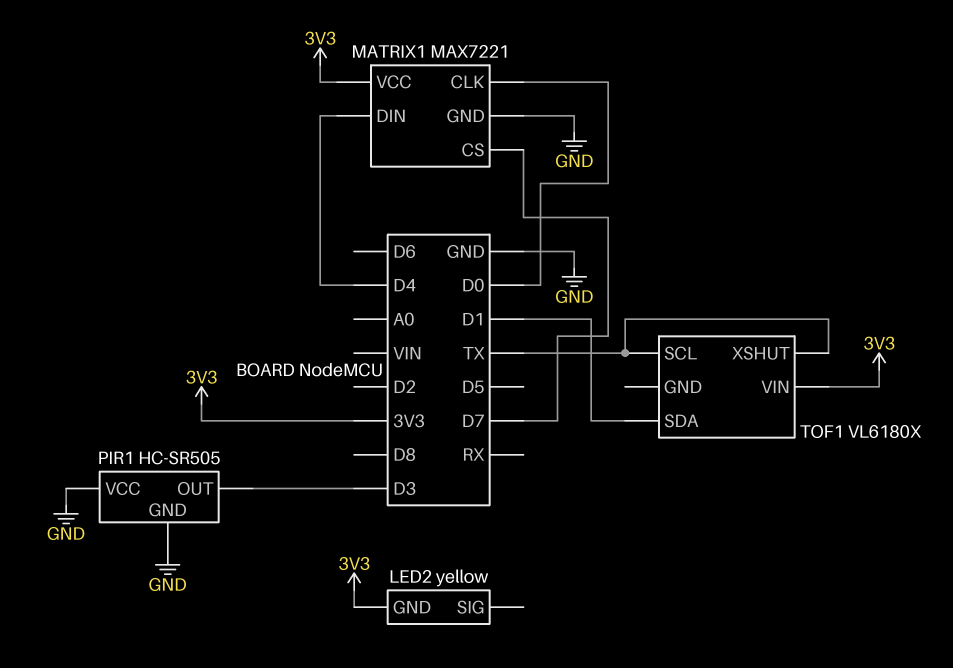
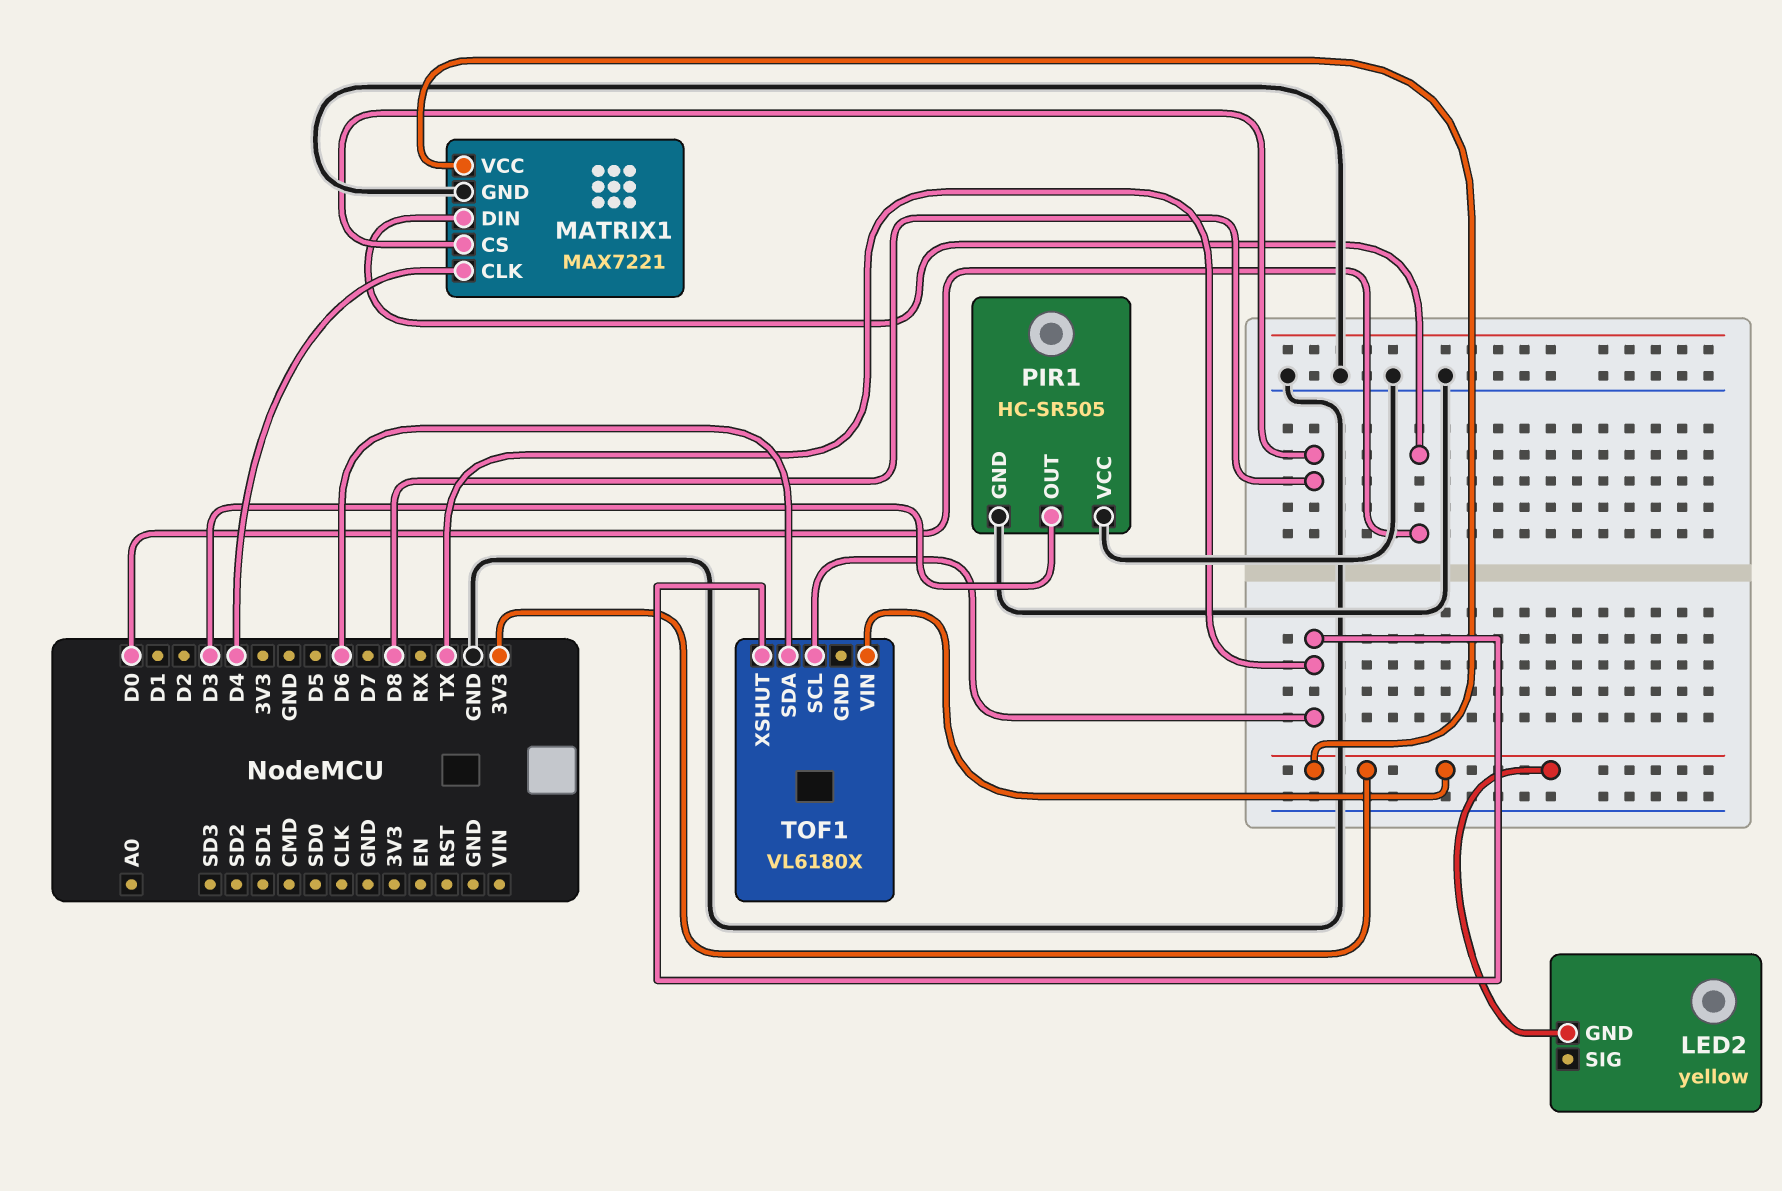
MATRIX1 pin CLK: D0 -> D4
MATRIX1 pin CS: D7 -> D8
MATRIX1 pin DIN: D4 -> D0
TOF1 pin SDA: D1 -> D6

